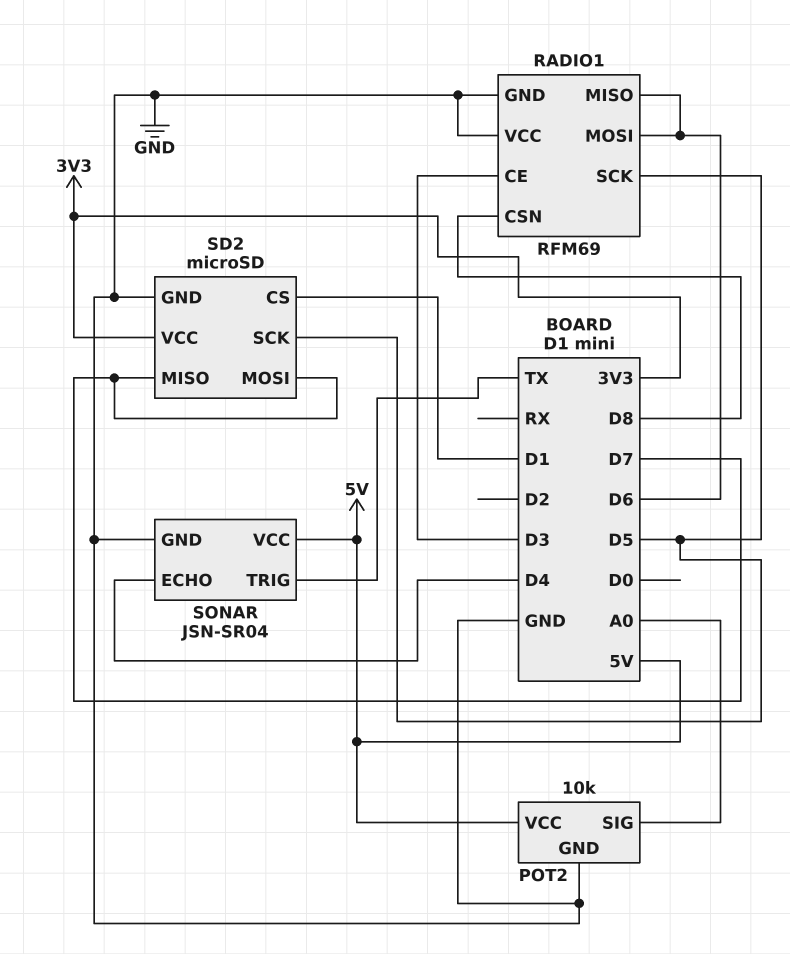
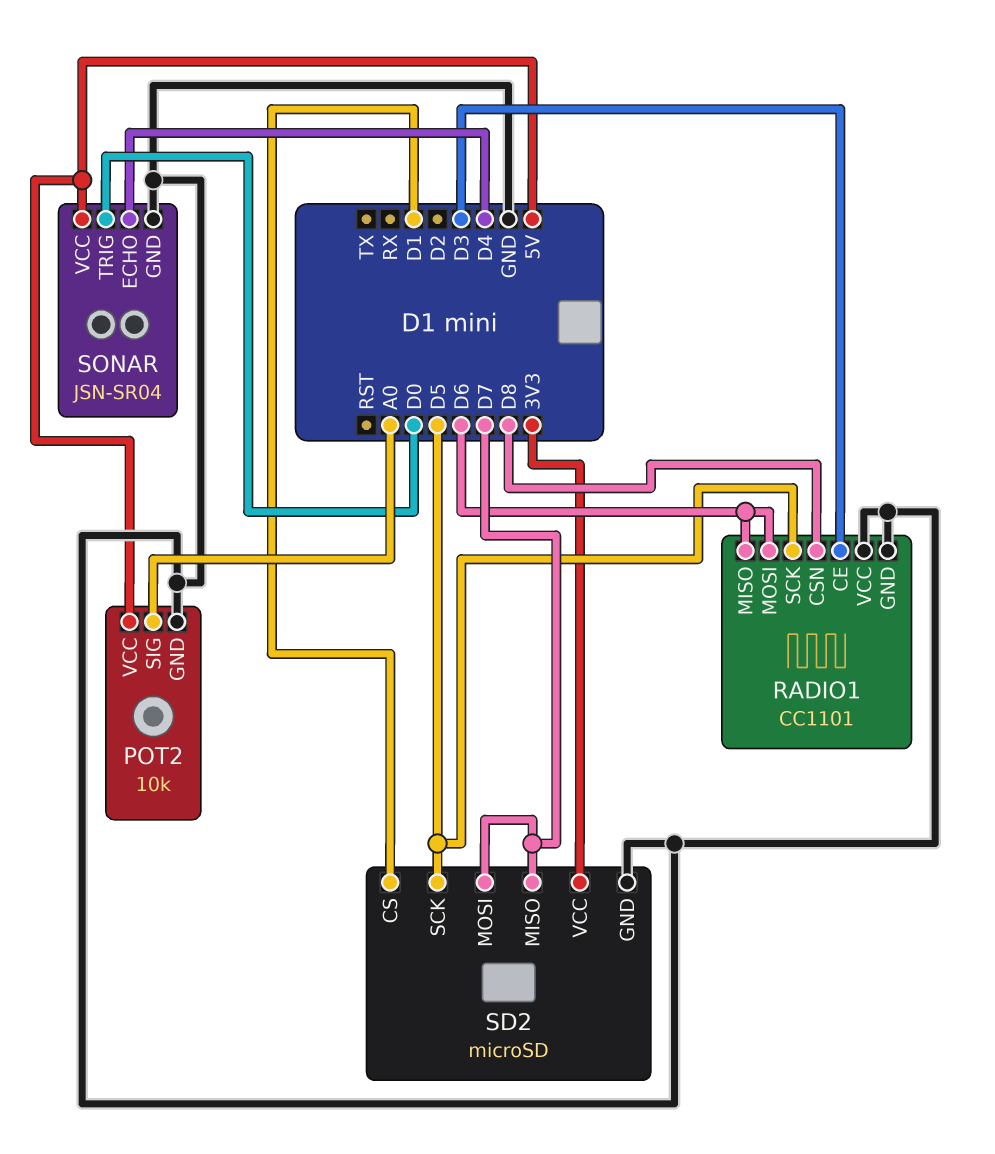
RADIO1: RFM69 -> CC1101
SONAR pin TRIG: TX -> D0

